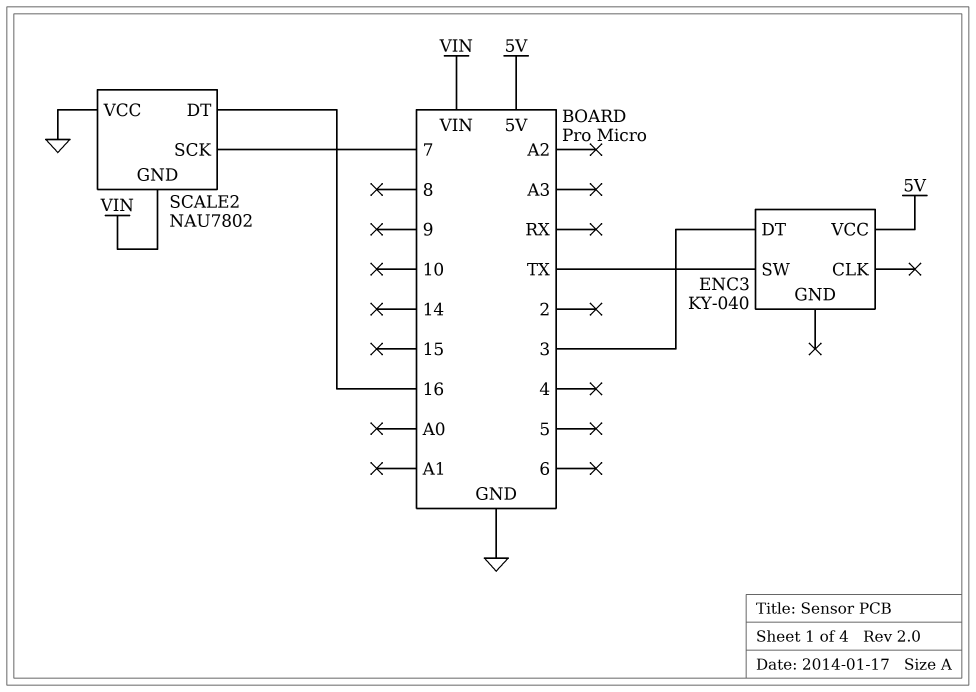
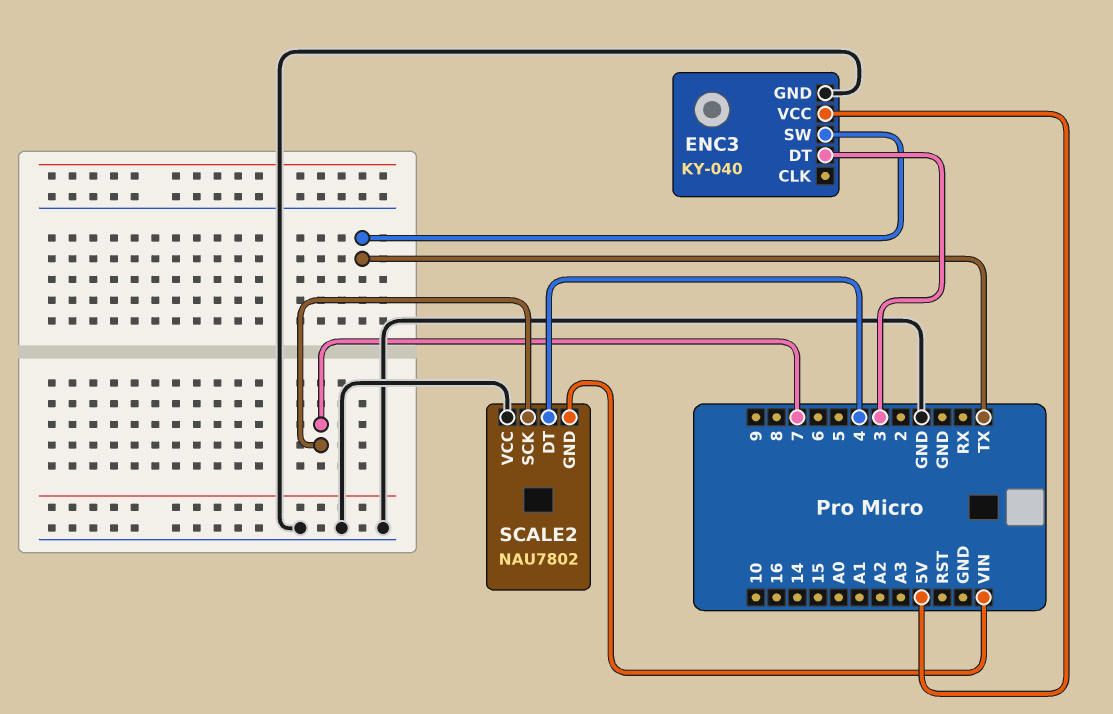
ENC3 pin GND: none -> GND
SCALE2 pin DT: 16 -> 4

